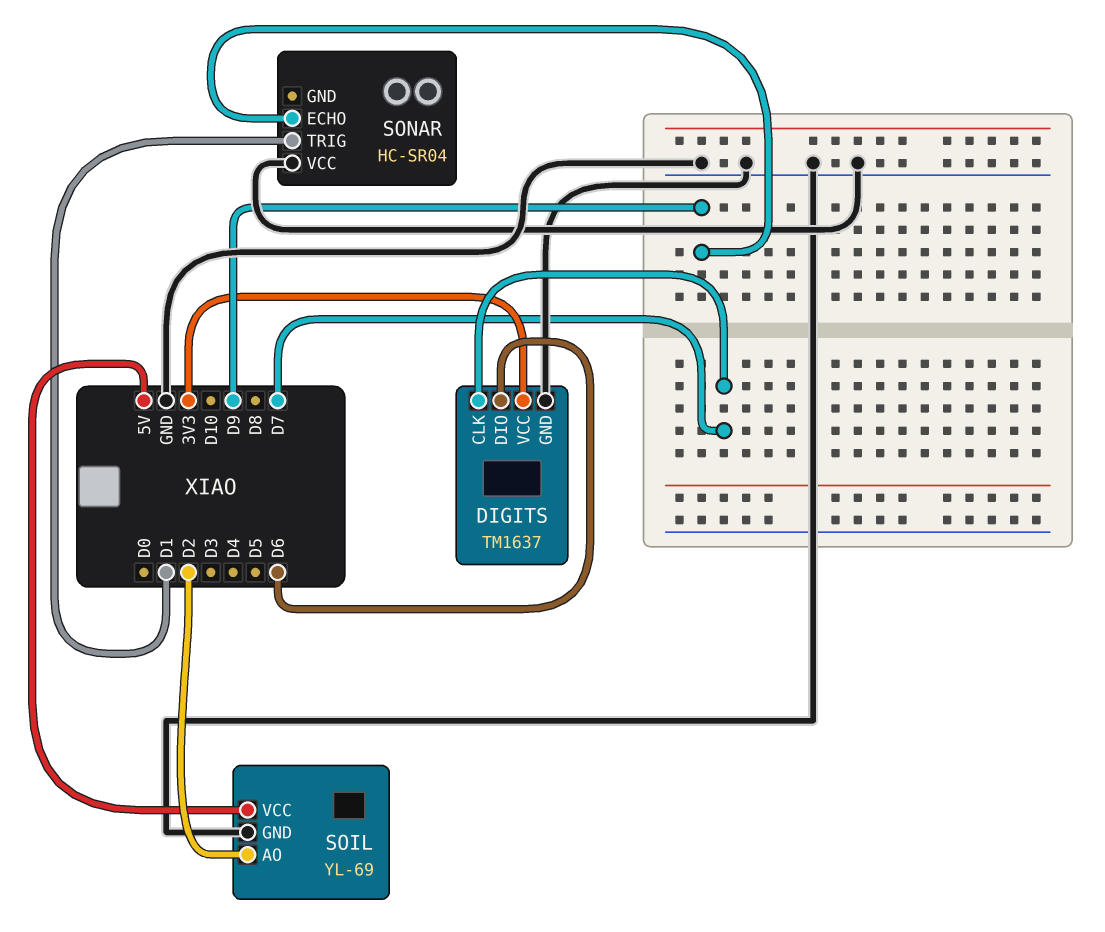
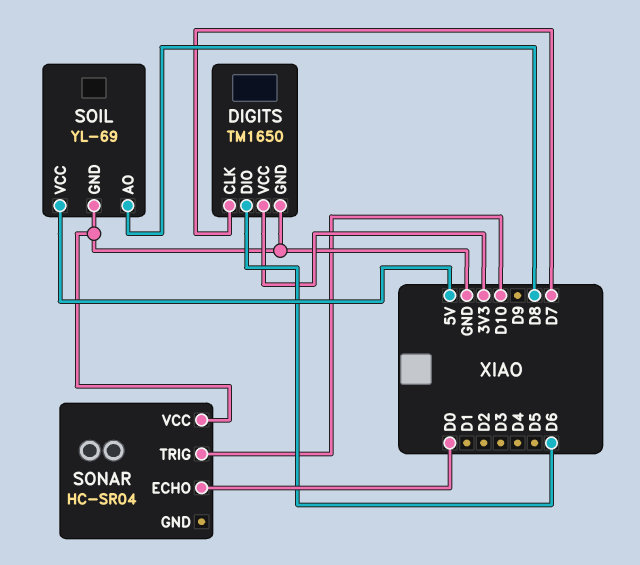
DIGITS: TM1637 -> TM1650
SOIL pin AO: D2 -> D8
SONAR pin ECHO: D9 -> D0
SONAR pin TRIG: D1 -> D10

